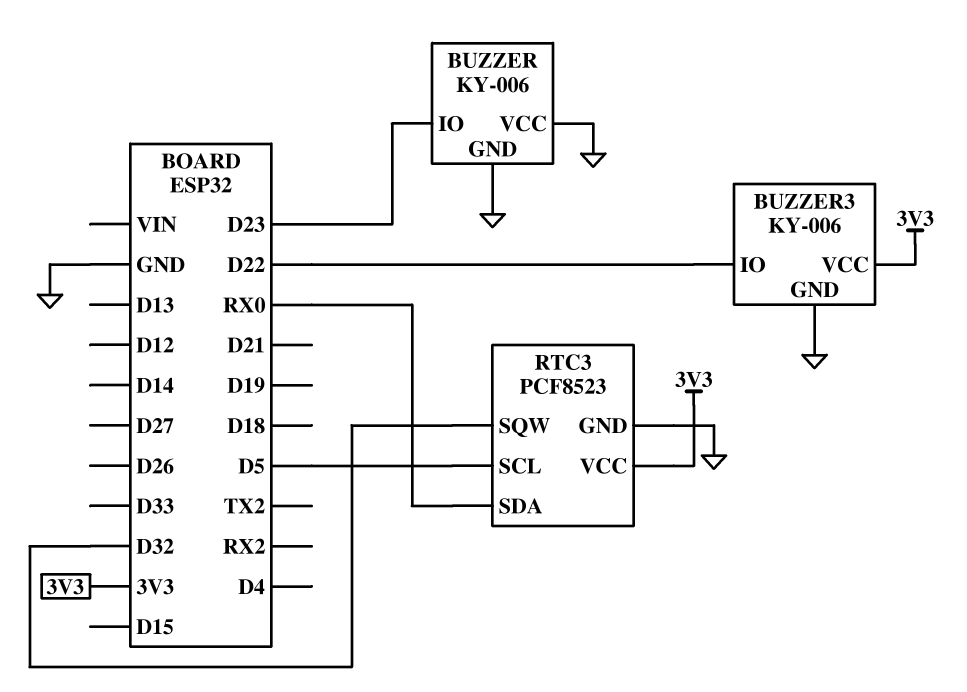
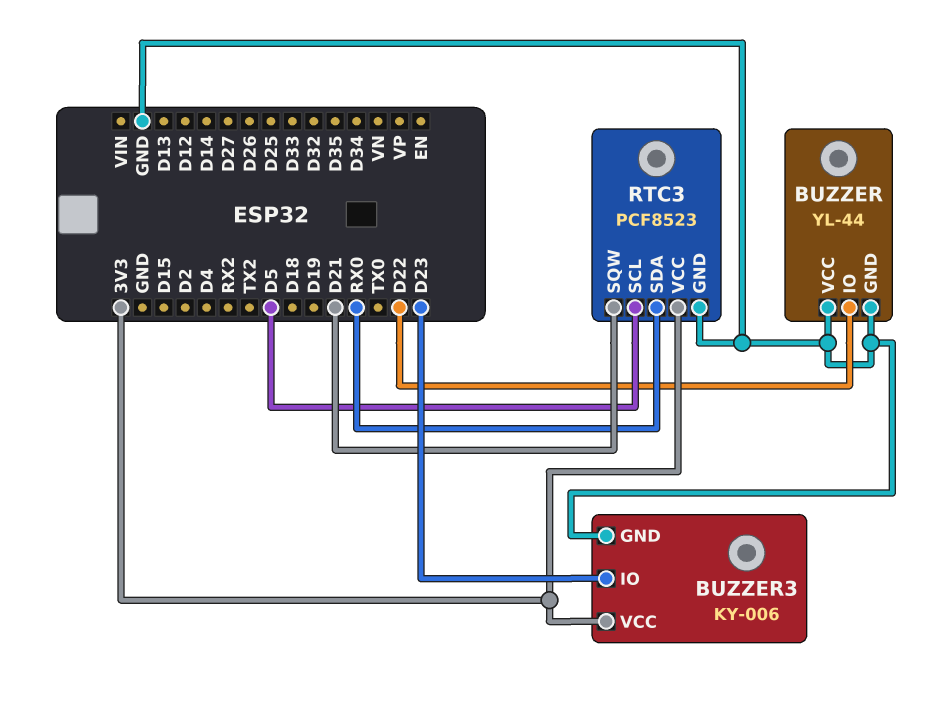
BUZZER: KY-006 -> YL-44
BUZZER pin IO: D23 -> D22
BUZZER3 pin IO: D22 -> D23
RTC3 pin SQW: D32 -> D21

